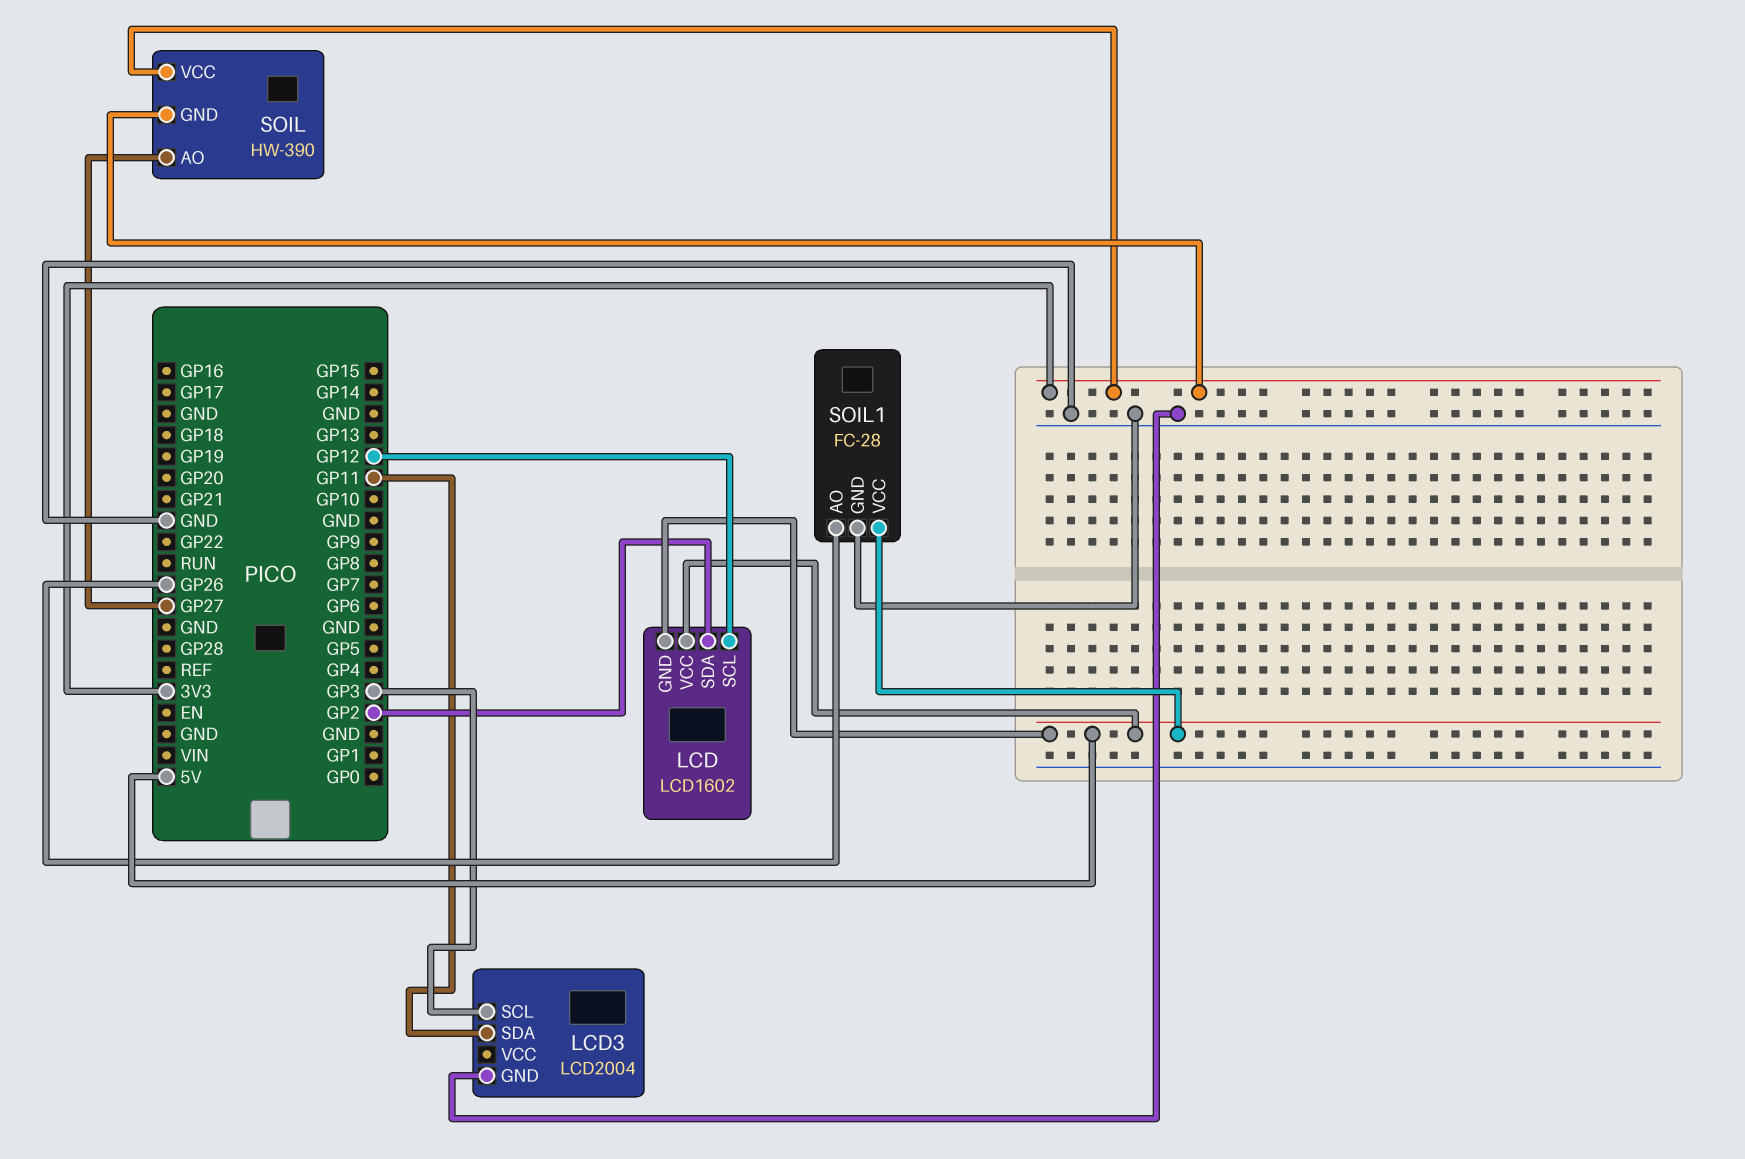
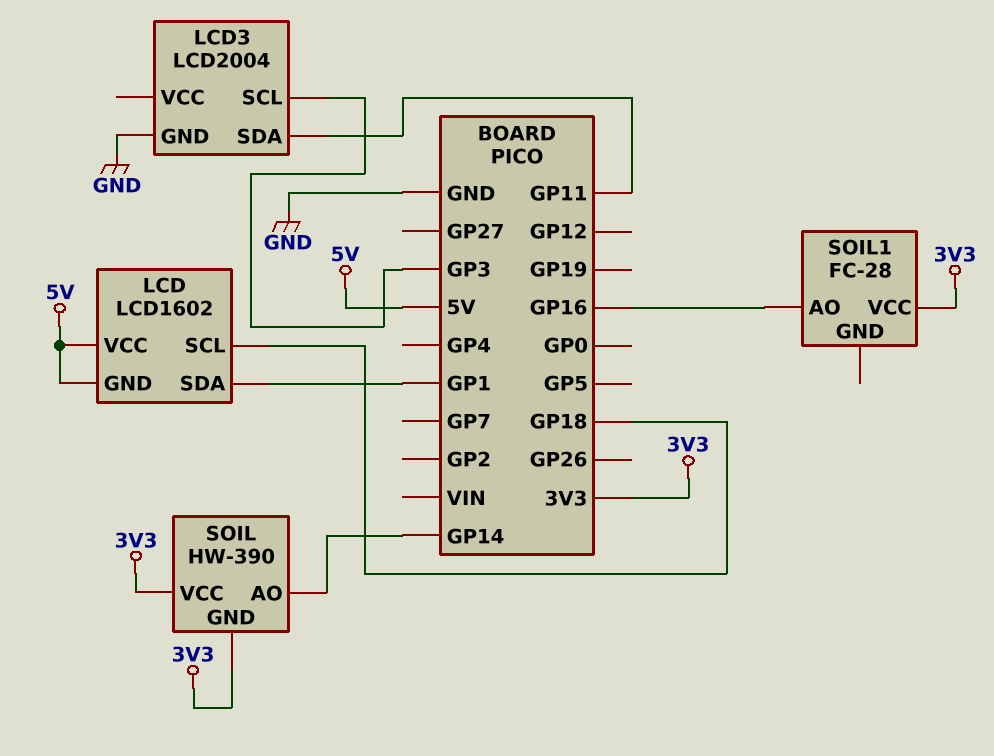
LCD pin SCL: GP12 -> GP18
LCD pin SDA: GP2 -> GP1
SOIL pin AO: GP27 -> GP14
SOIL1 pin AO: GP26 -> GP16
SOIL1 pin GND: GND -> none
SOIL1 pin VCC: 5V -> 3V3

